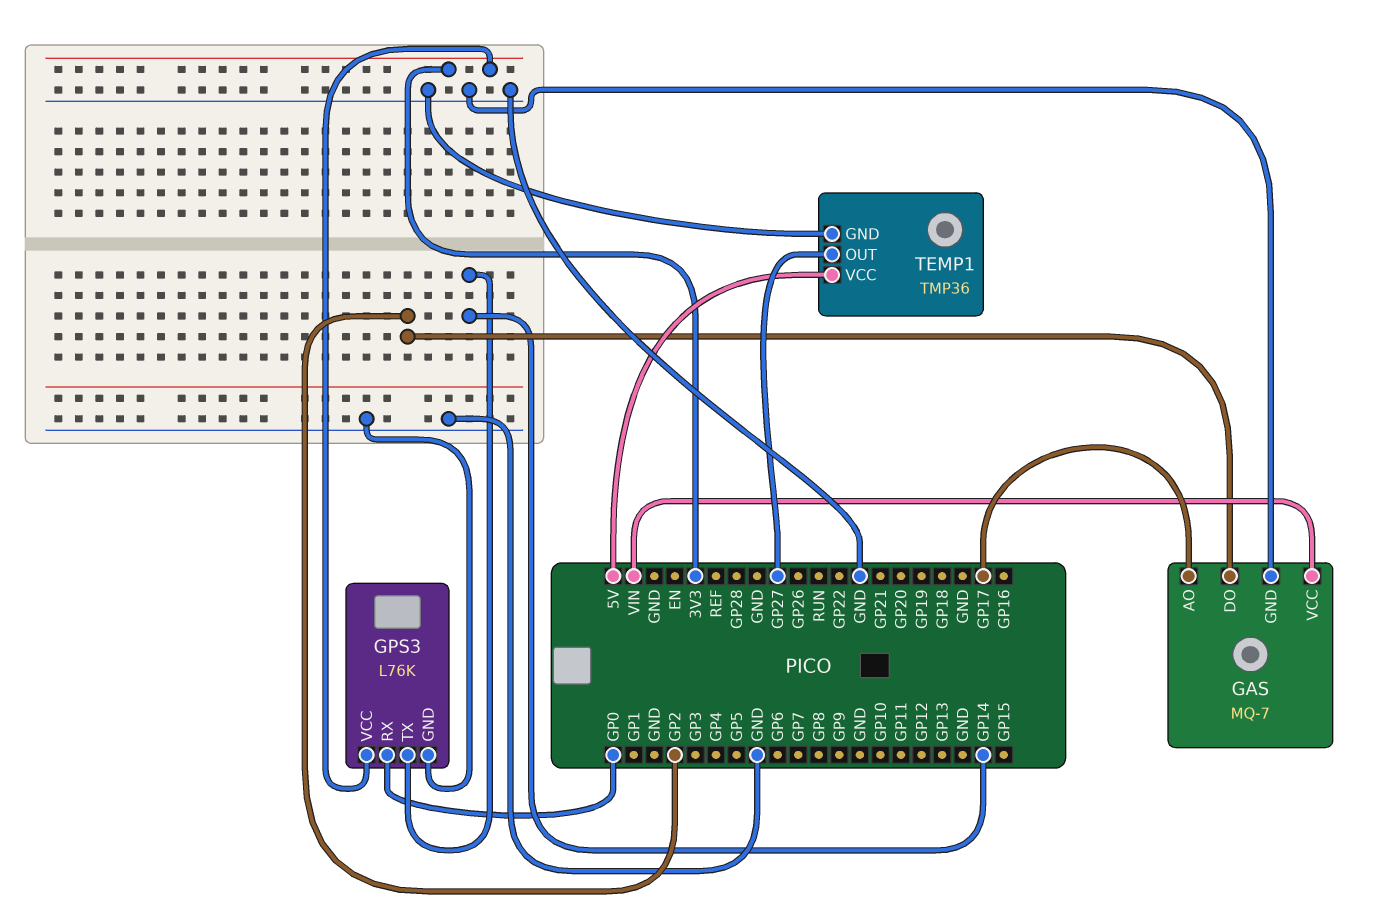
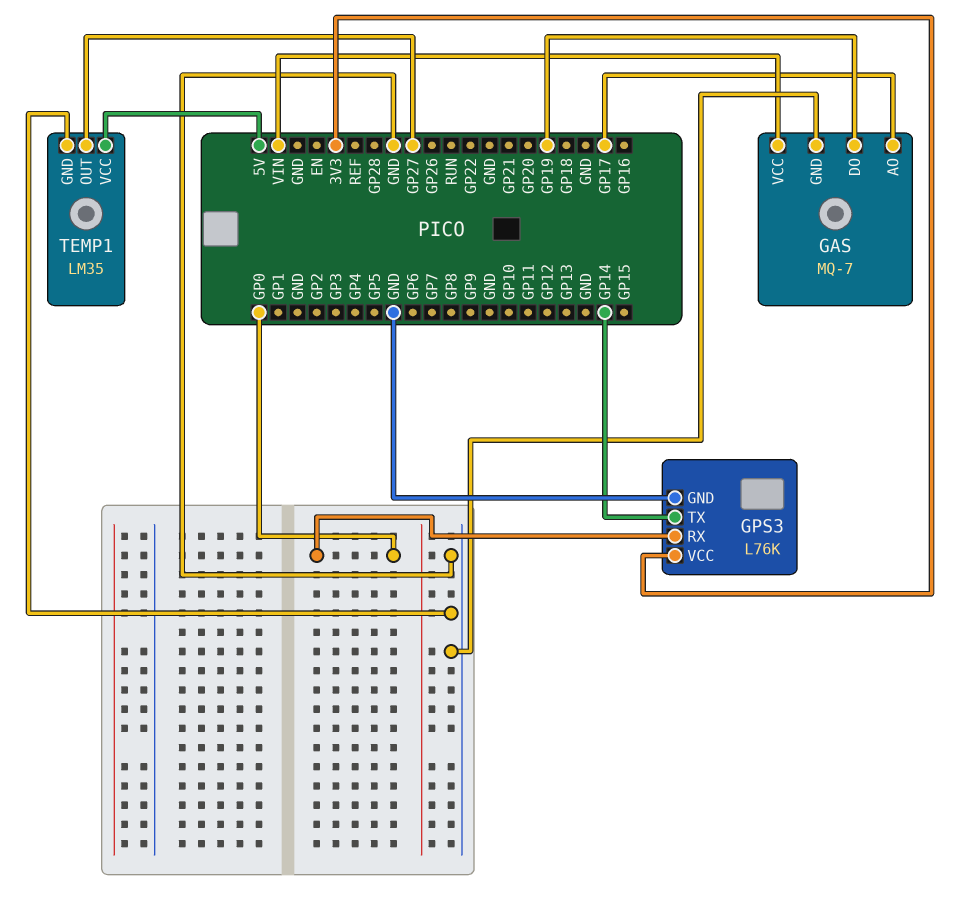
GAS pin DO: GP2 -> GP19
TEMP1: TMP36 -> LM35

